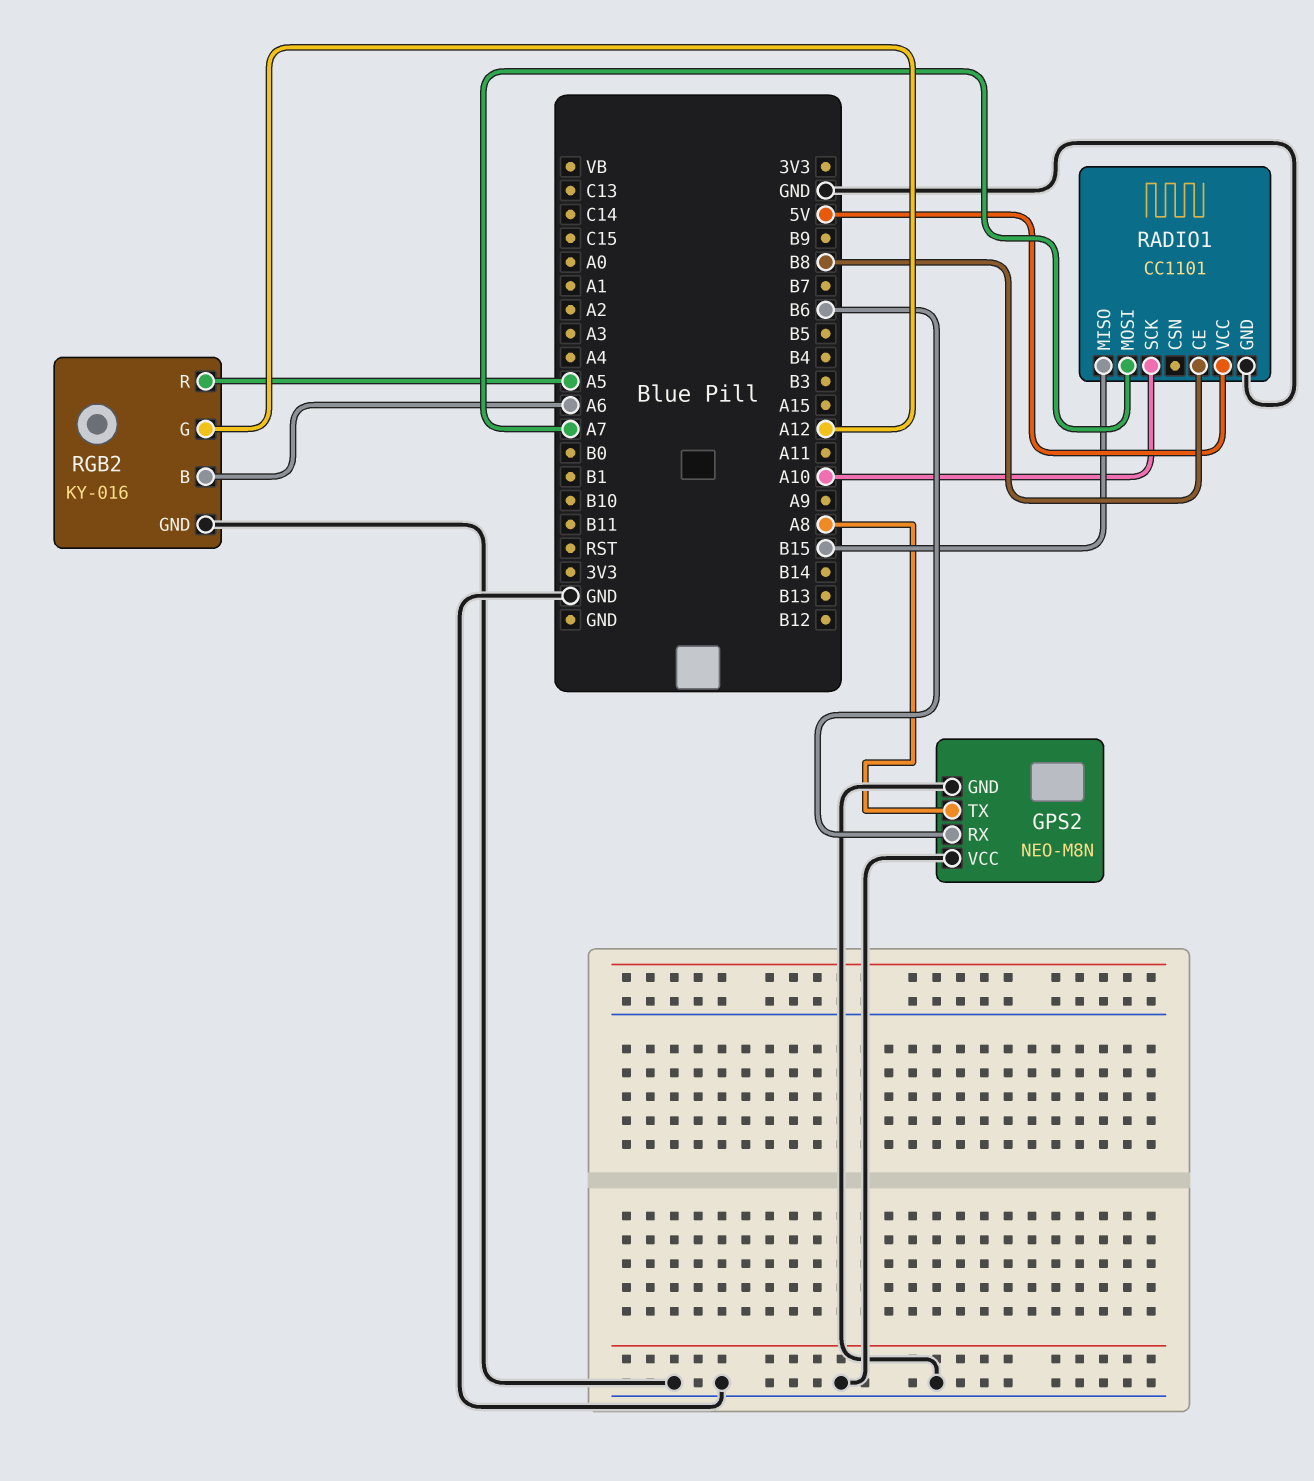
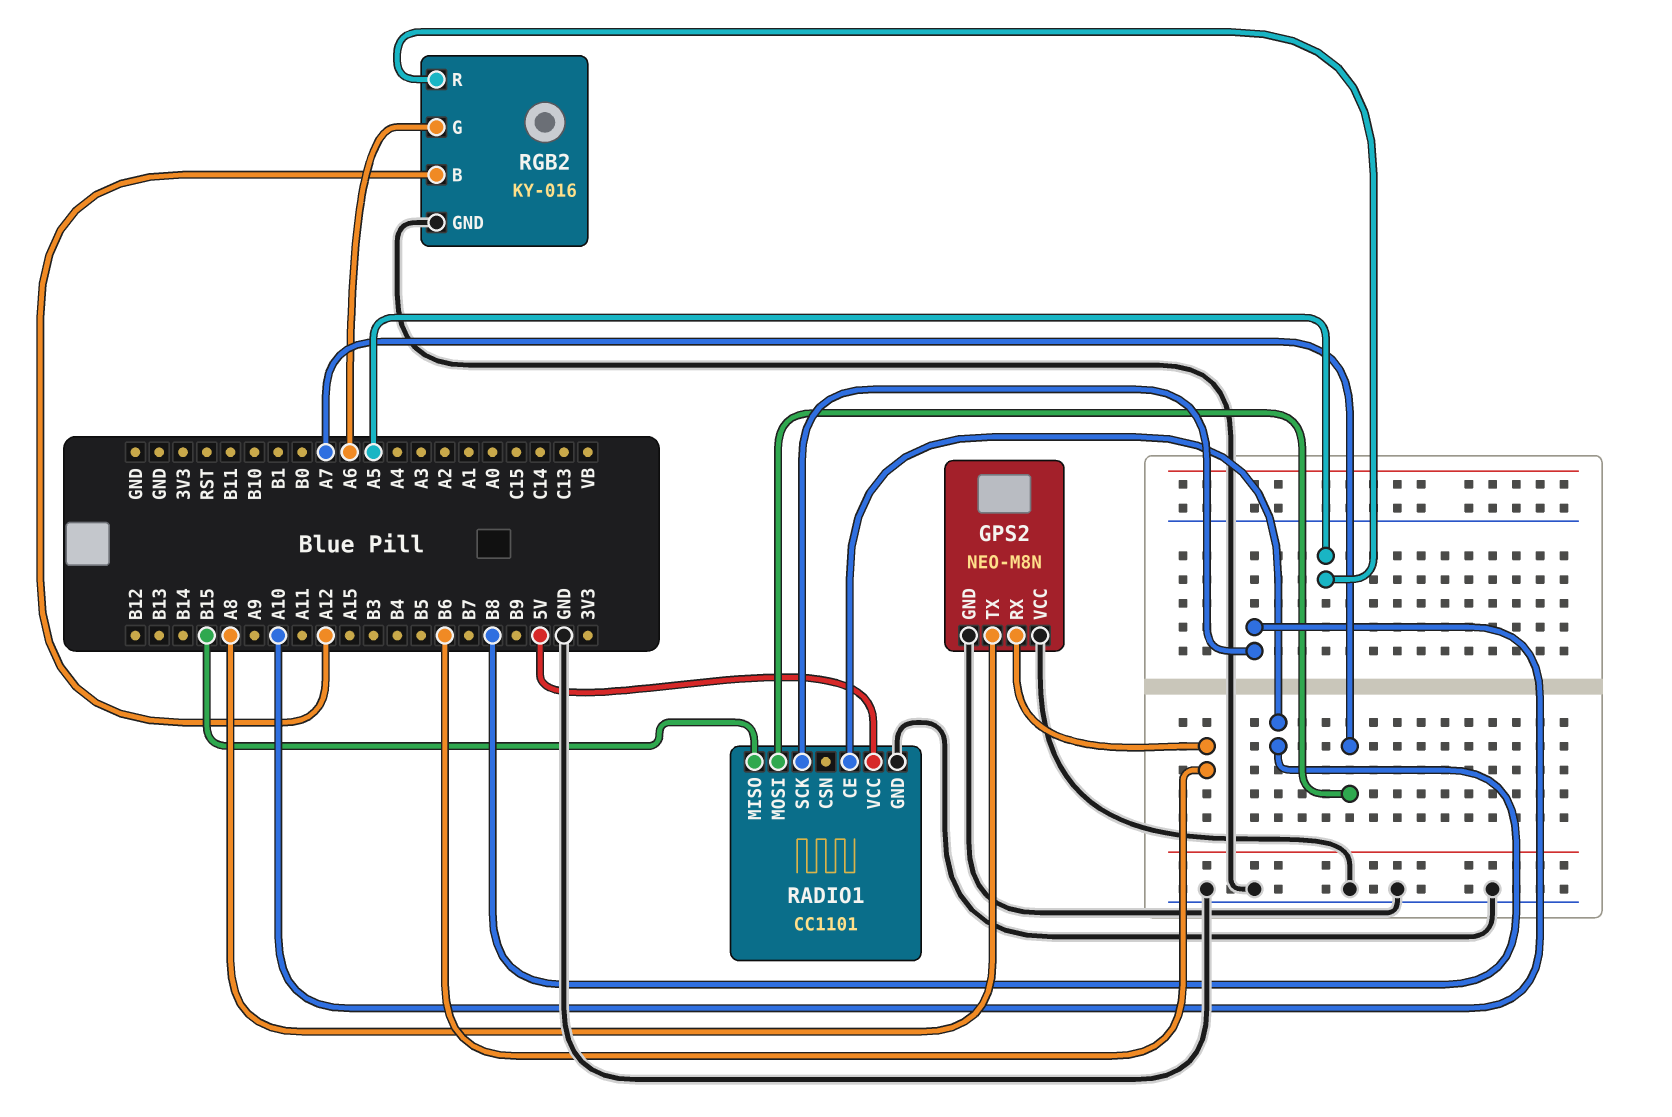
RGB2 pin B: A6 -> A12
RGB2 pin G: A12 -> A6

